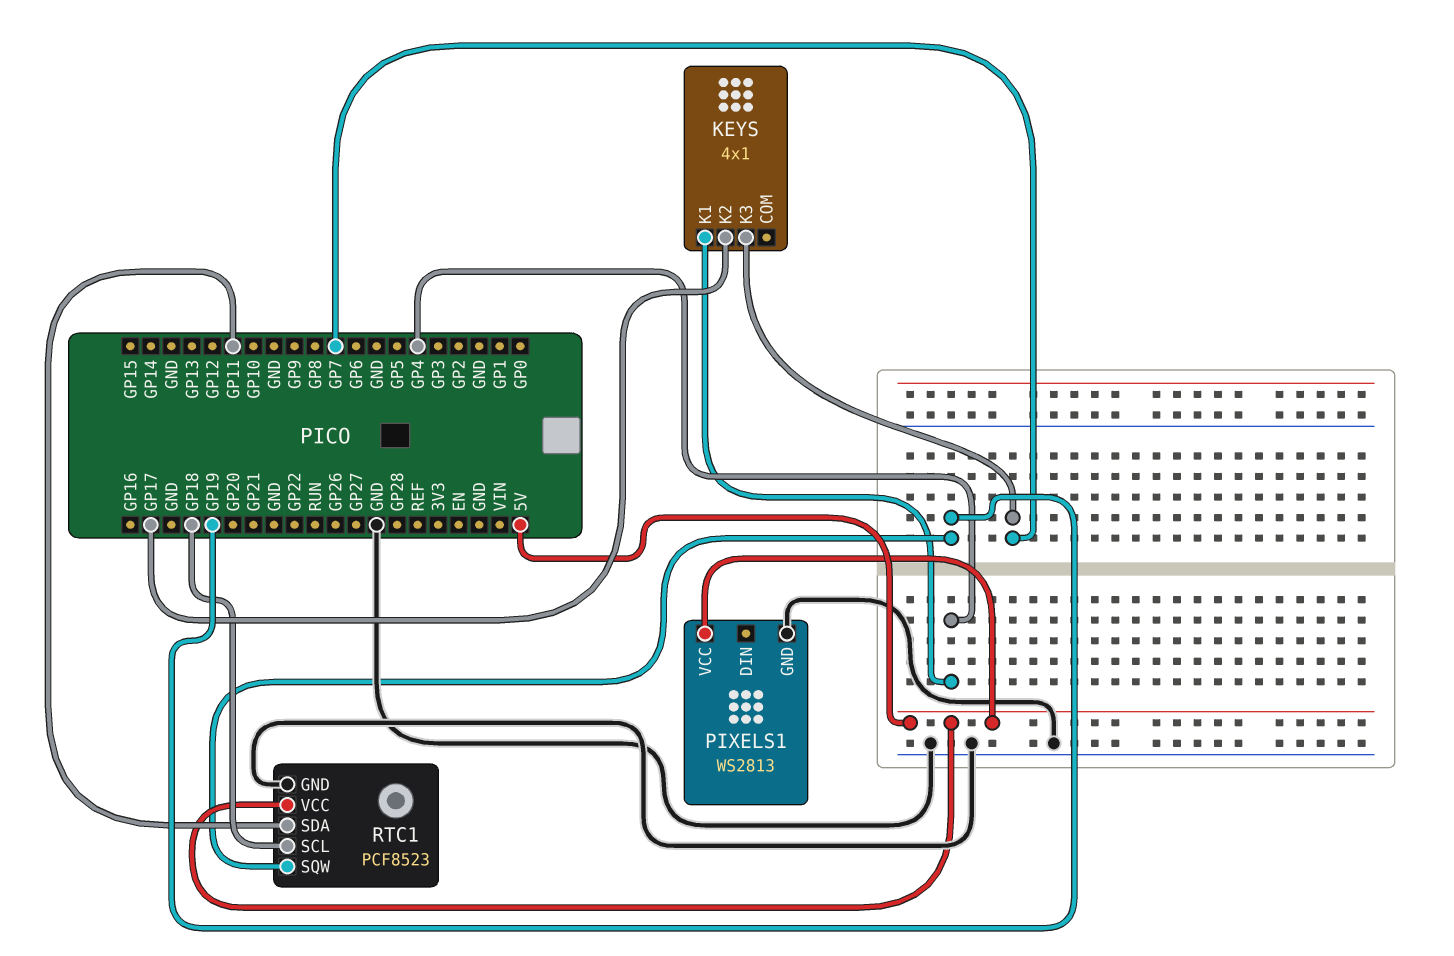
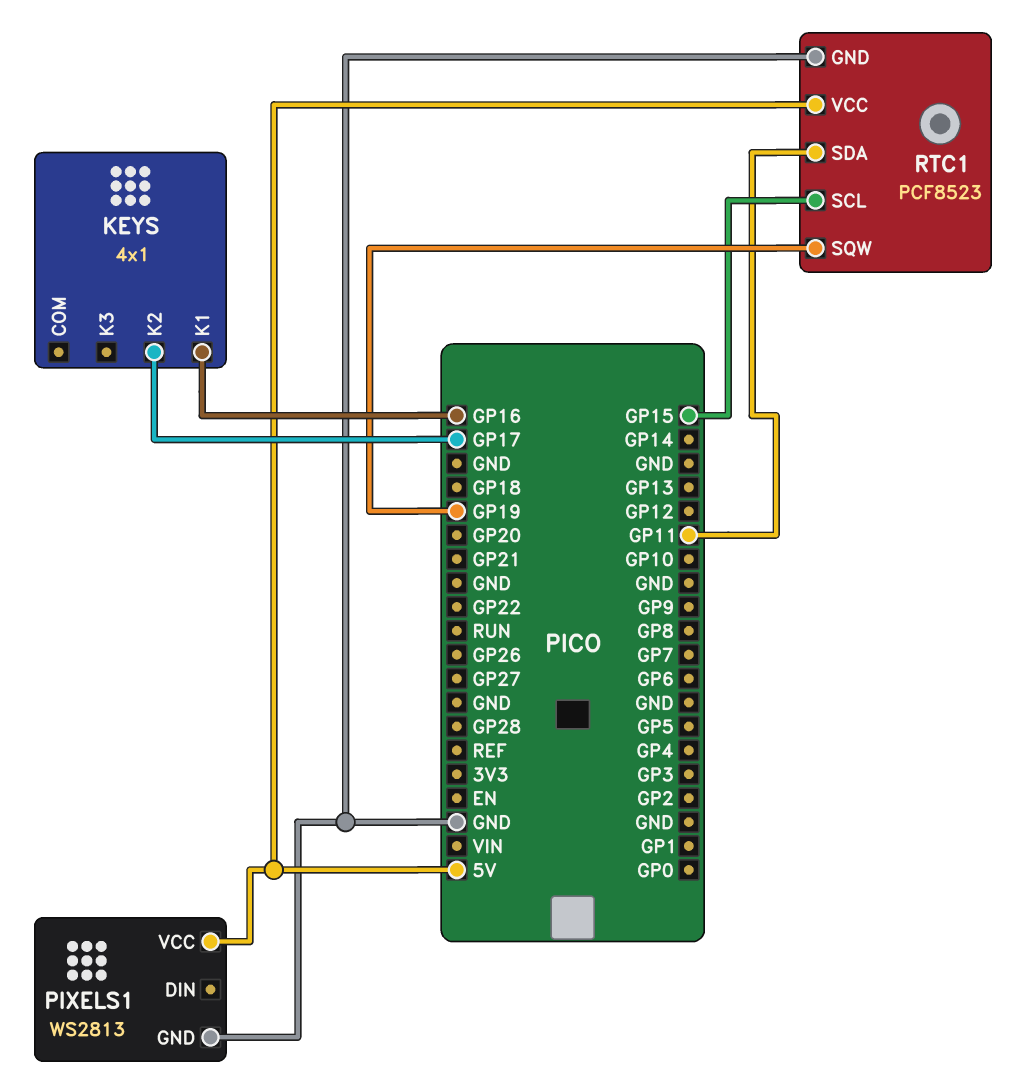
KEYS pin K1: GP4 -> GP16
KEYS pin K3: GP7 -> none
RTC1 pin SCL: GP18 -> GP15

